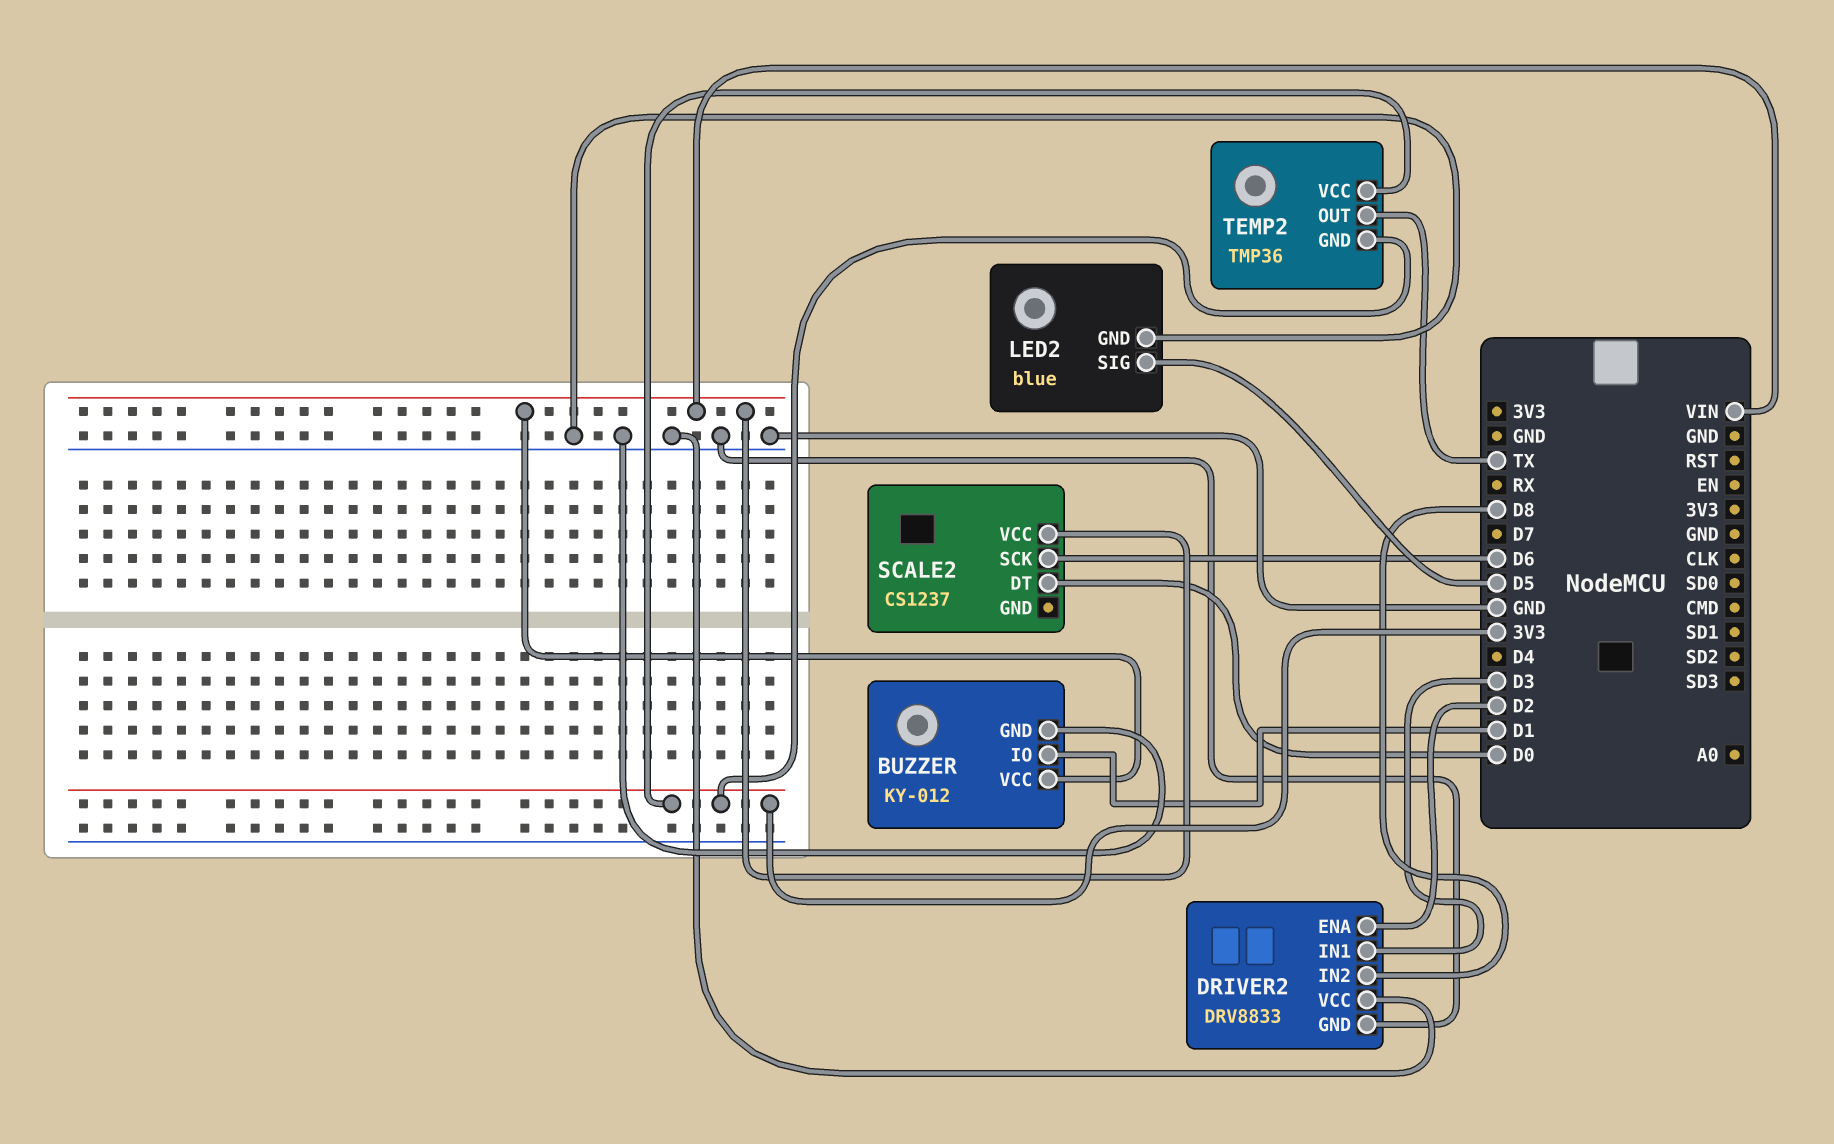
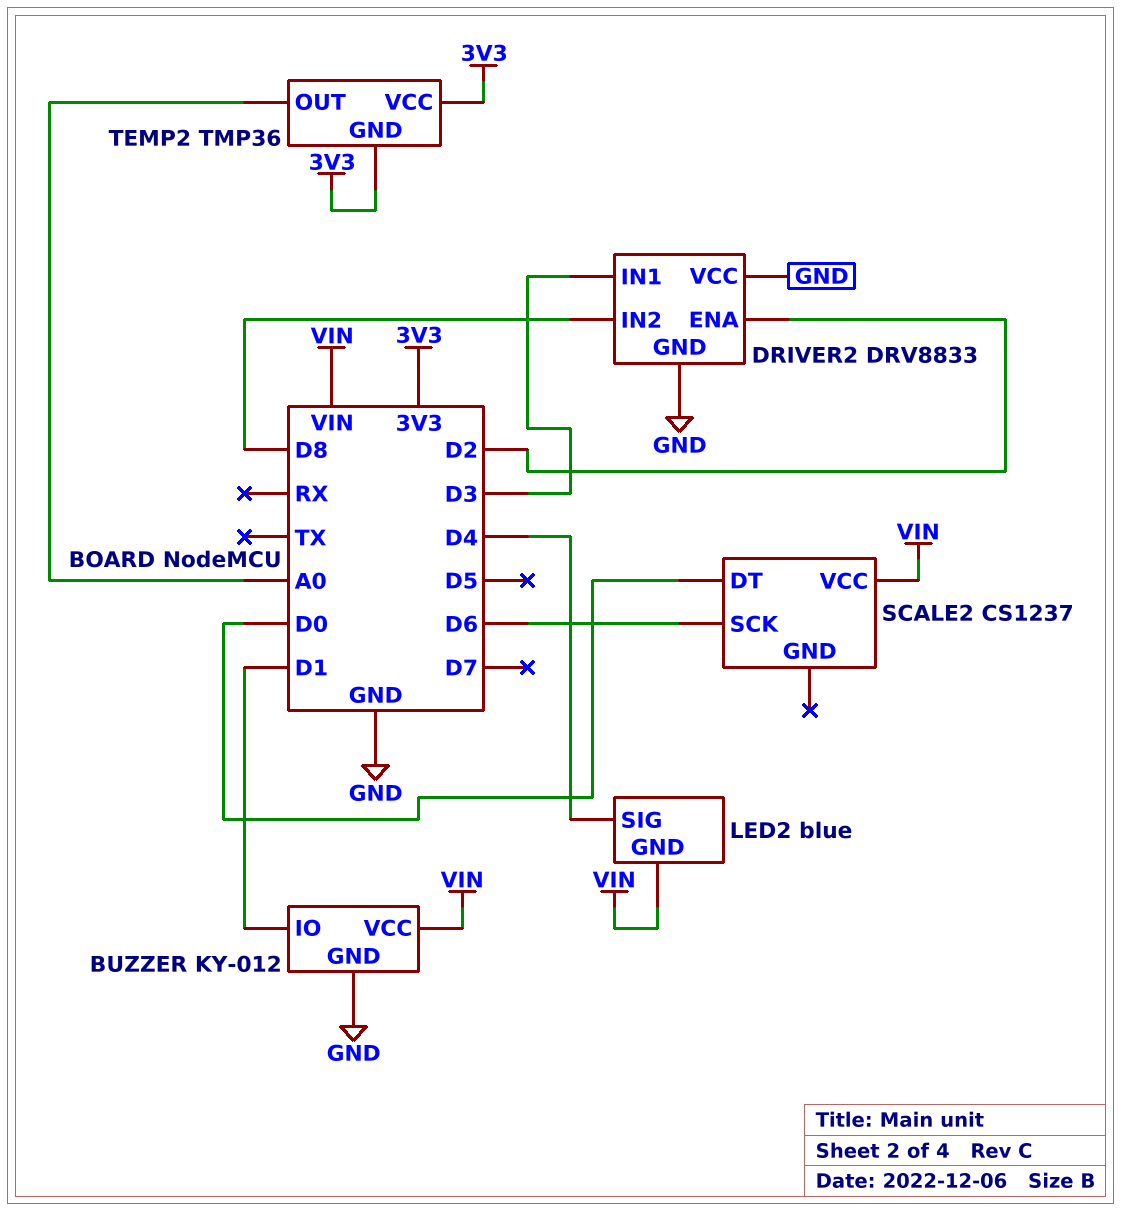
LED2 pin GND: GND -> VIN
LED2 pin SIG: D5 -> D4
TEMP2 pin OUT: TX -> A0

